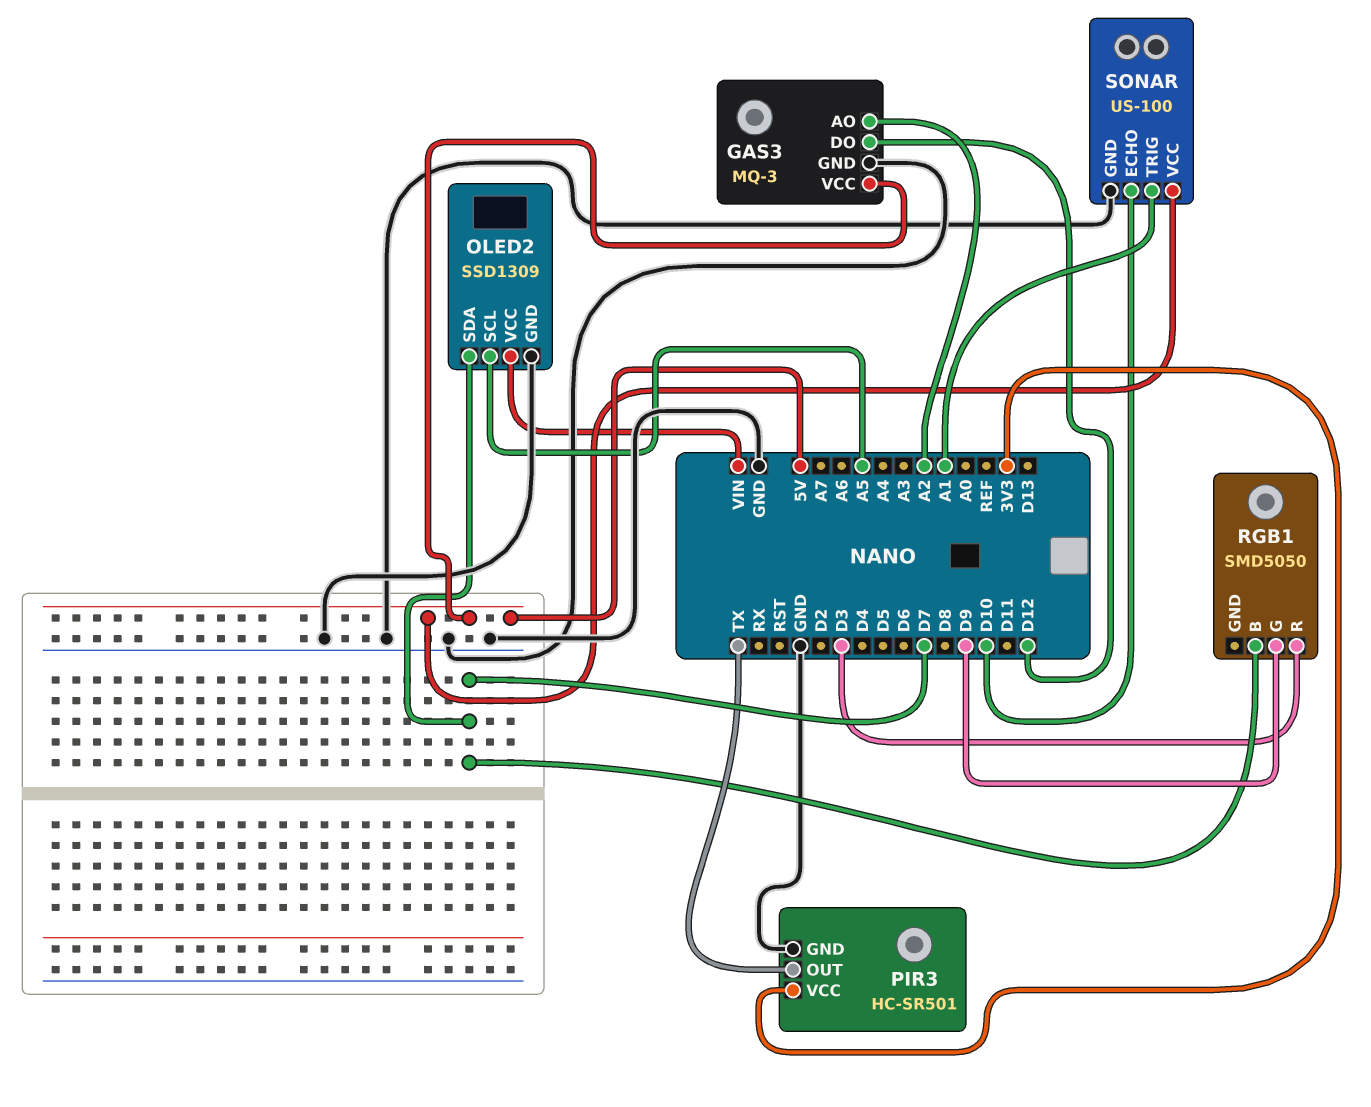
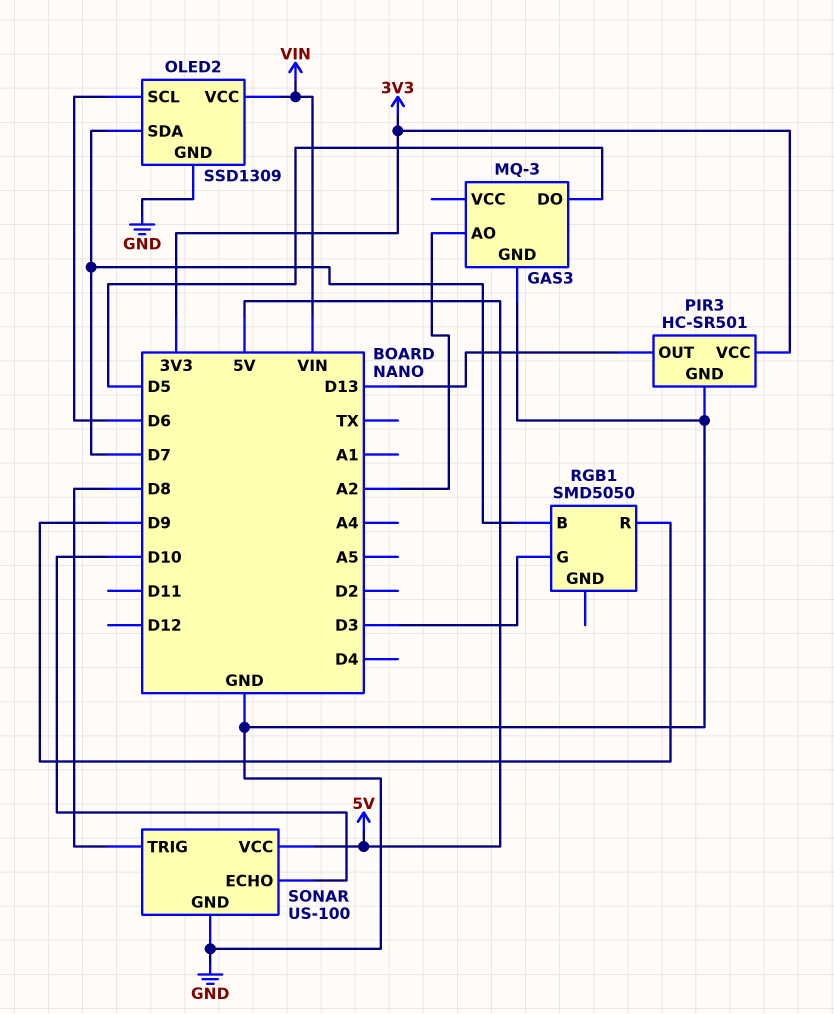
GAS3 pin DO: D12 -> D5
GAS3 pin VCC: 5V -> none
OLED2 pin SCL: A5 -> D6
PIR3 pin OUT: TX -> D13
RGB1 pin G: D9 -> D3
RGB1 pin R: D3 -> D9
SONAR pin TRIG: A1 -> D8

